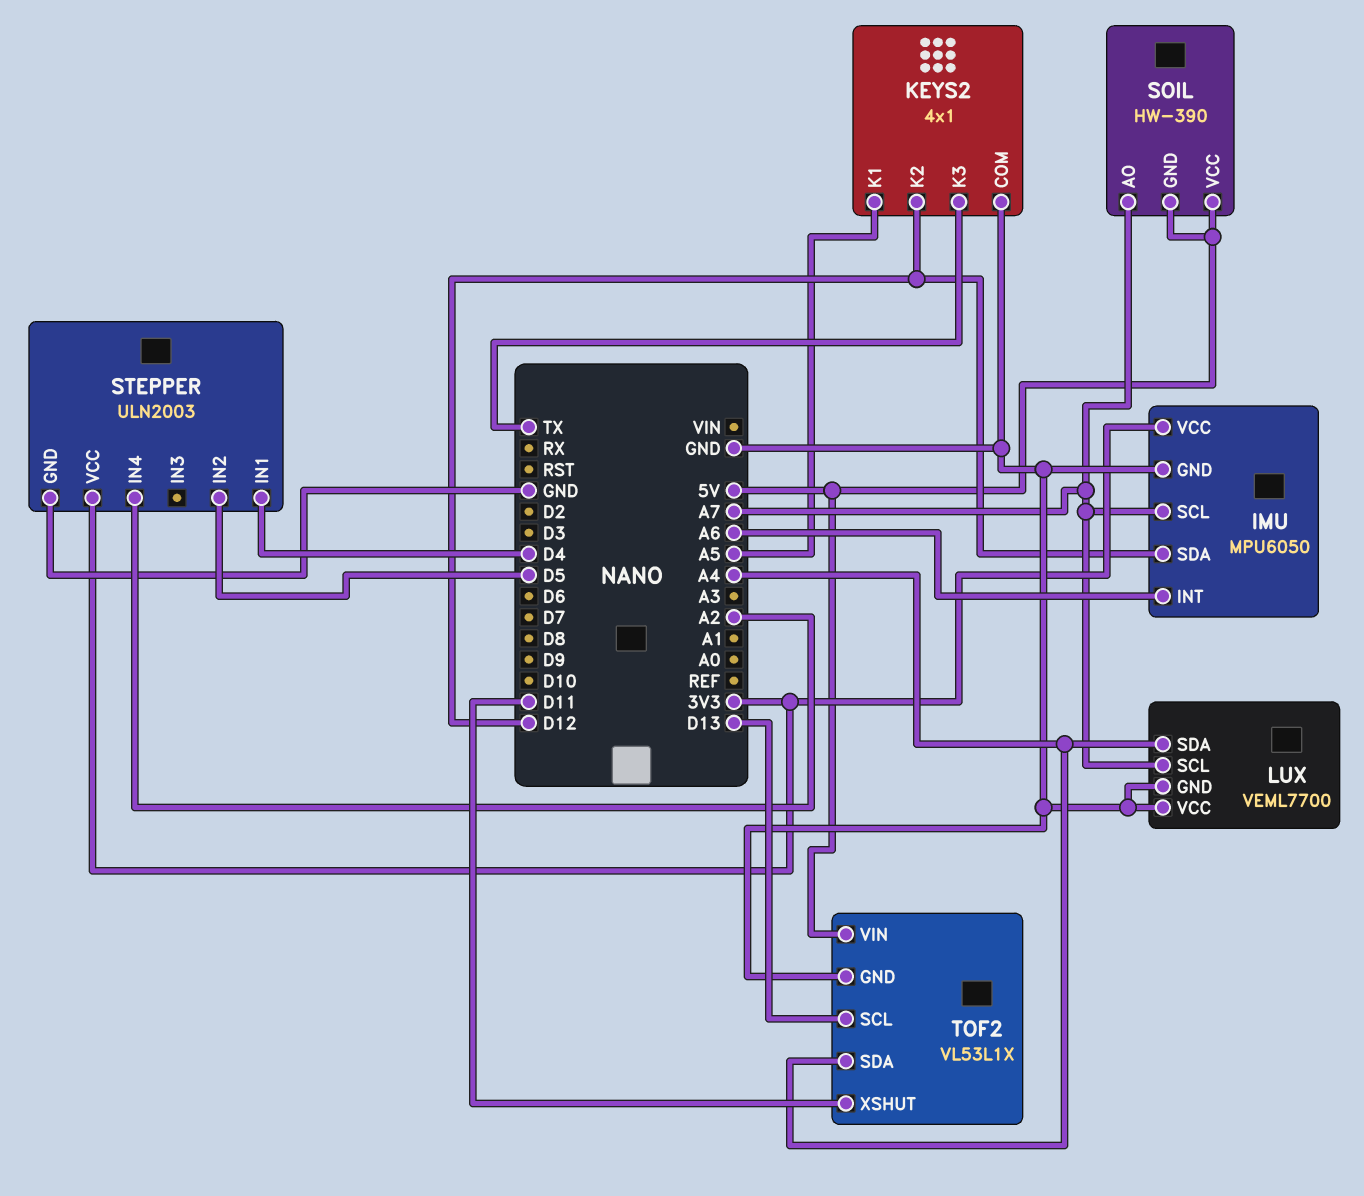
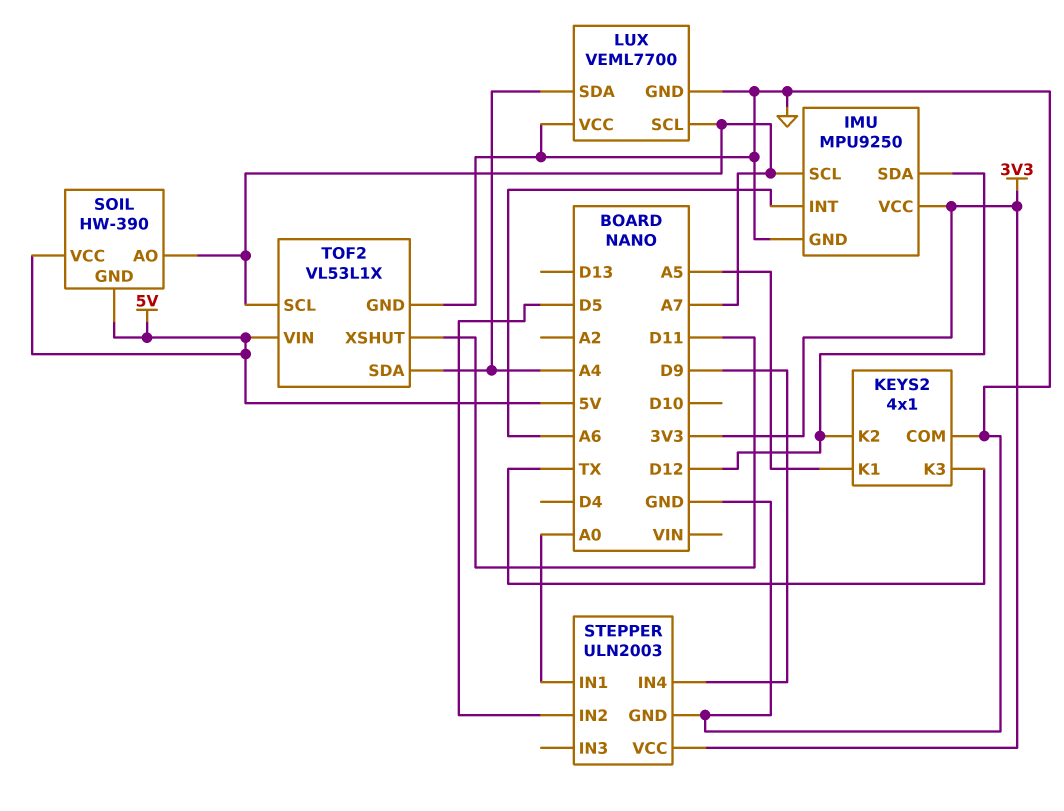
IMU: MPU6050 -> MPU9250
STEPPER pin IN1: D4 -> A0
STEPPER pin IN4: A2 -> D9
TOF2 pin SCL: D13 -> A7

